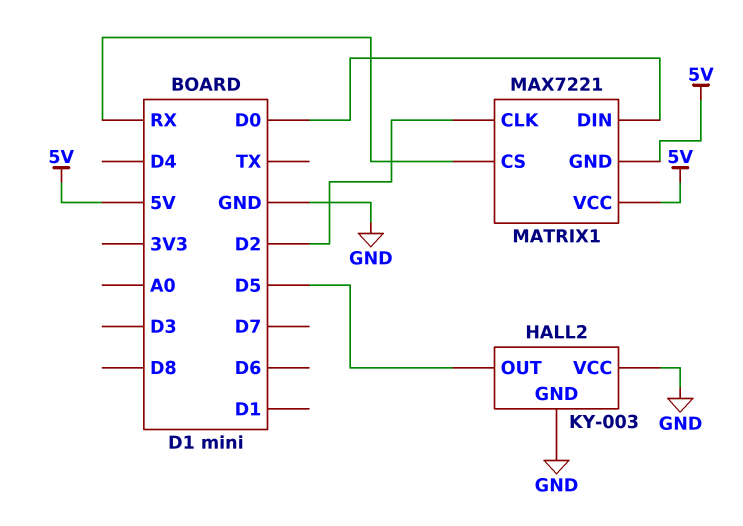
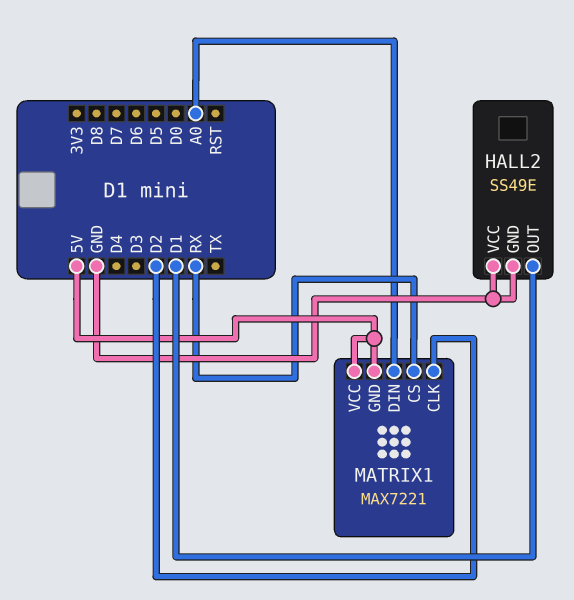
HALL2: KY-003 -> SS49E
HALL2 pin OUT: D5 -> D1
MATRIX1 pin DIN: D0 -> A0

